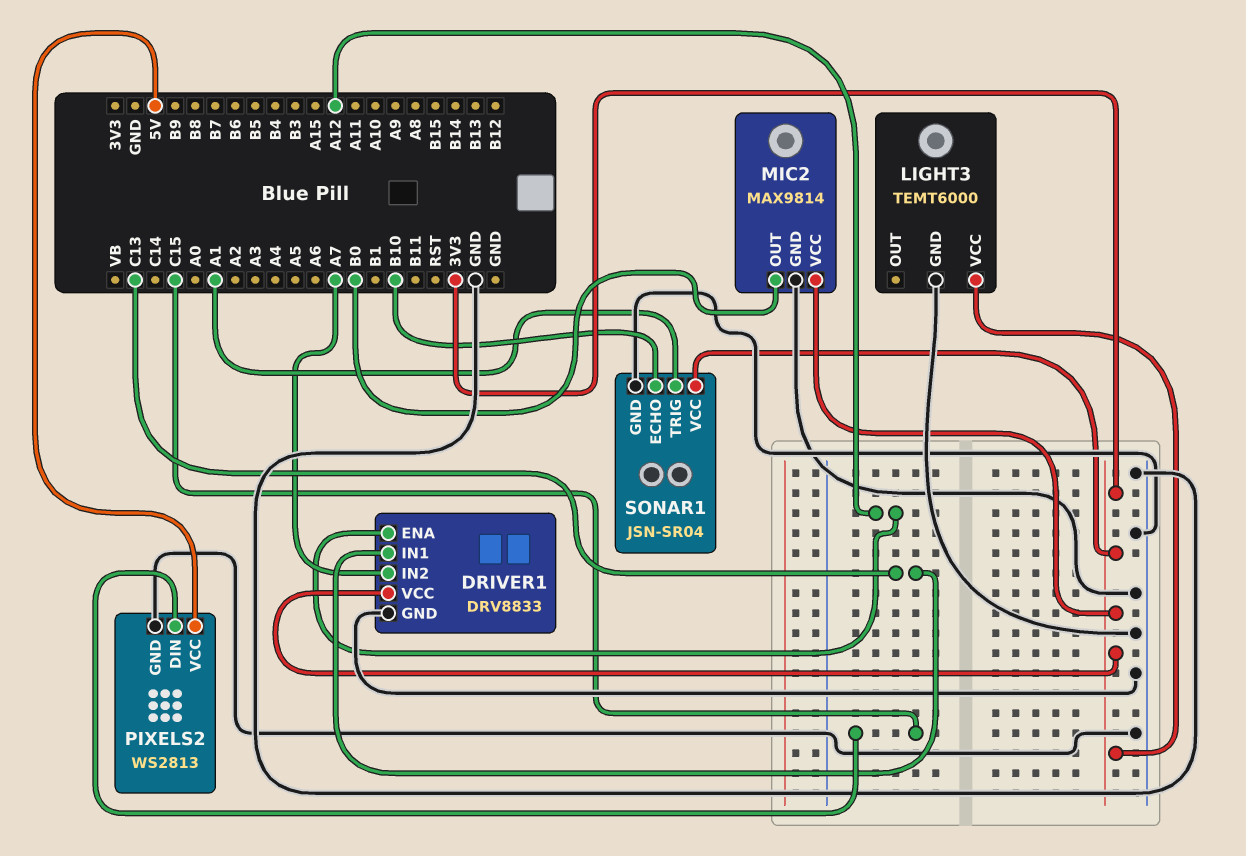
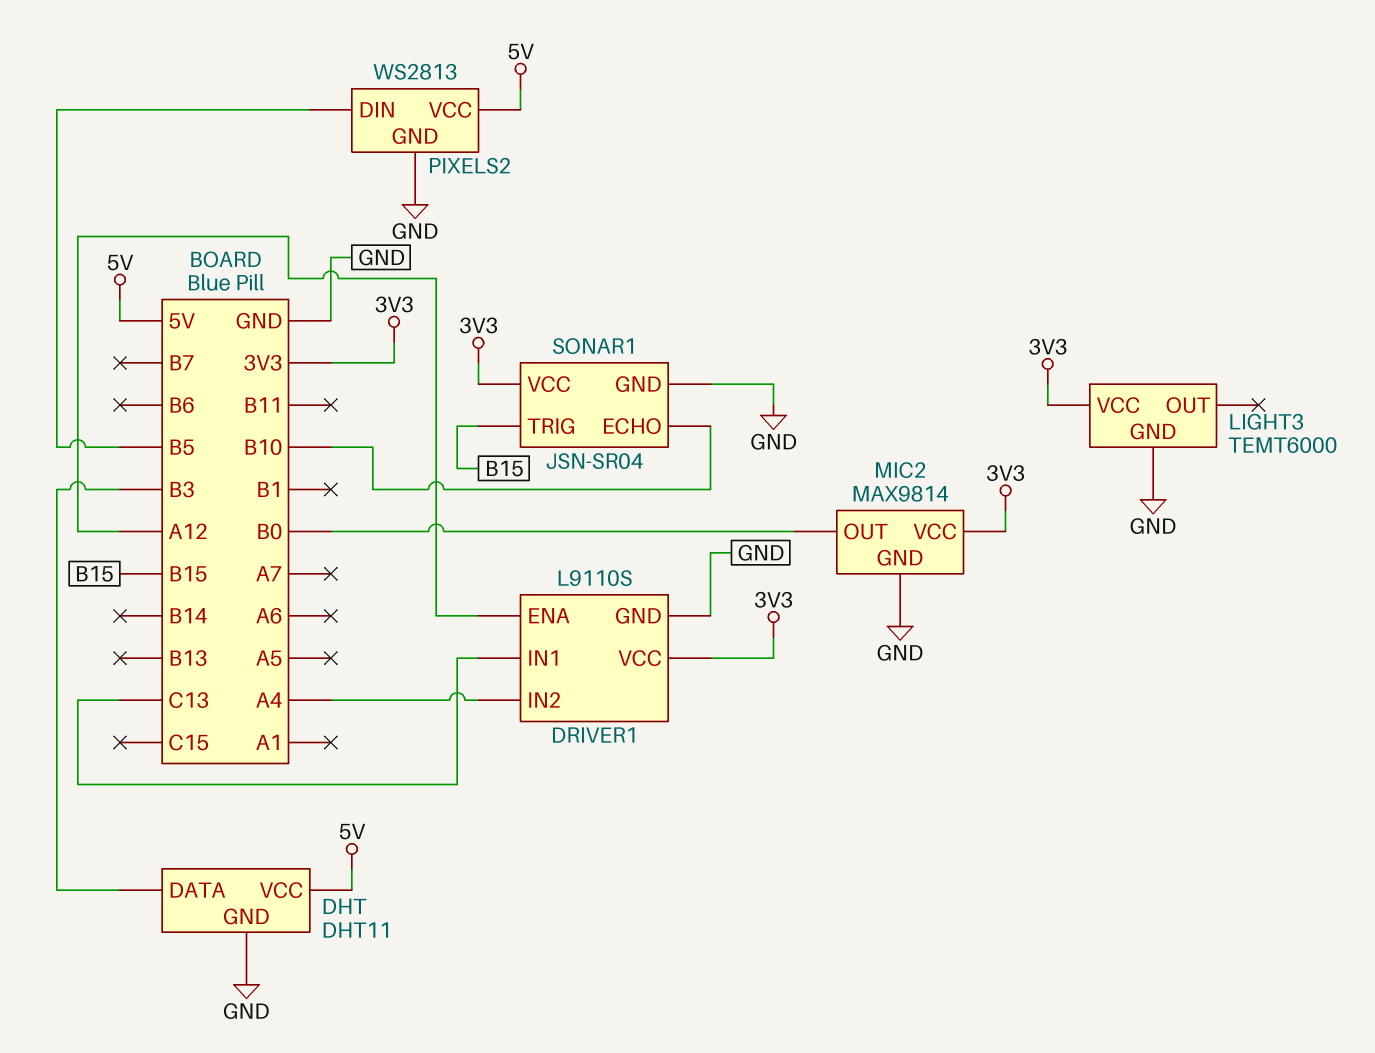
DHT: none -> DHT11
DHT pin DATA: none -> B3
DHT pin GND: none -> GND
DHT pin VCC: none -> 5V
DRIVER1: DRV8833 -> L9110S
DRIVER1 pin IN2: A7 -> A4
PIXELS2 pin DIN: C15 -> B5
SONAR1 pin TRIG: A1 -> B15

